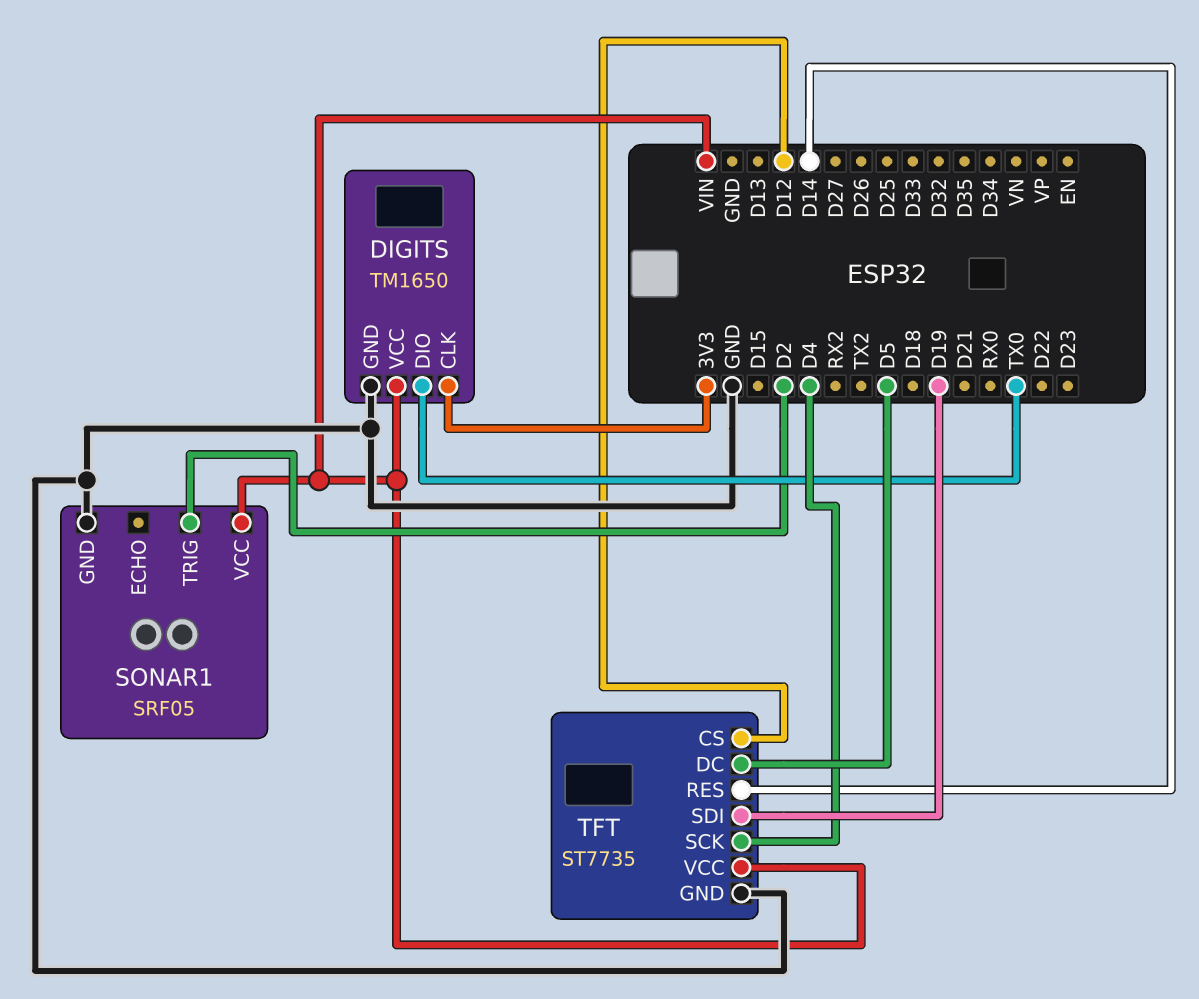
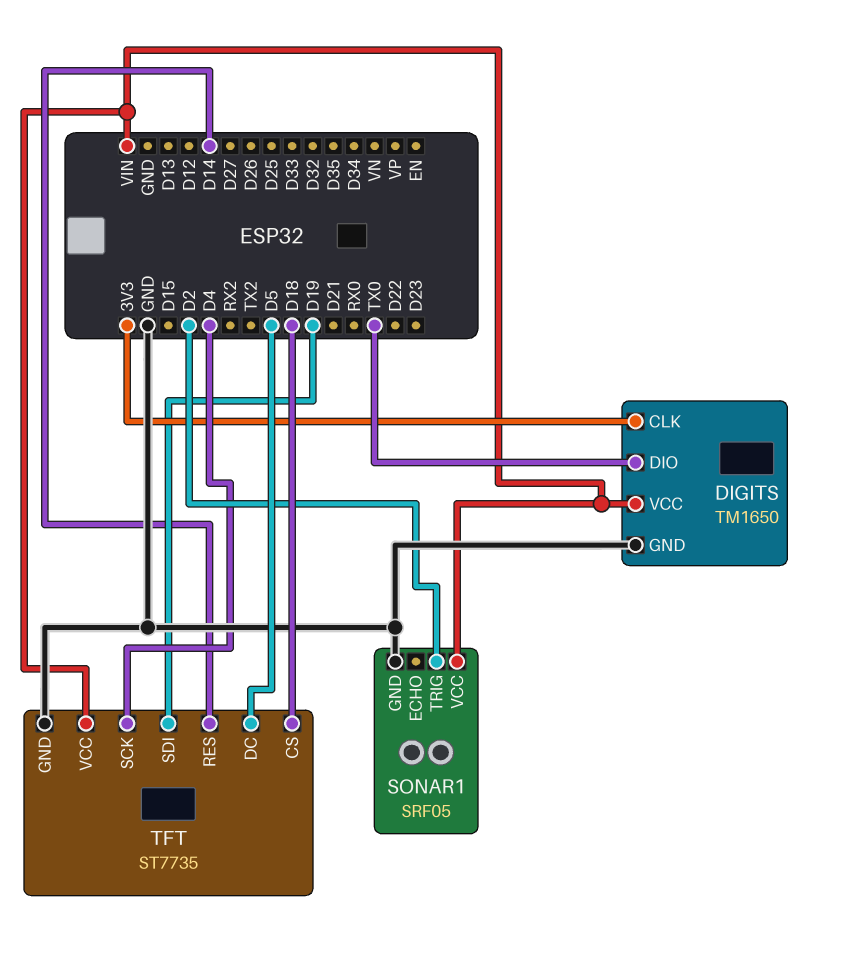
TFT pin CS: D12 -> D18

